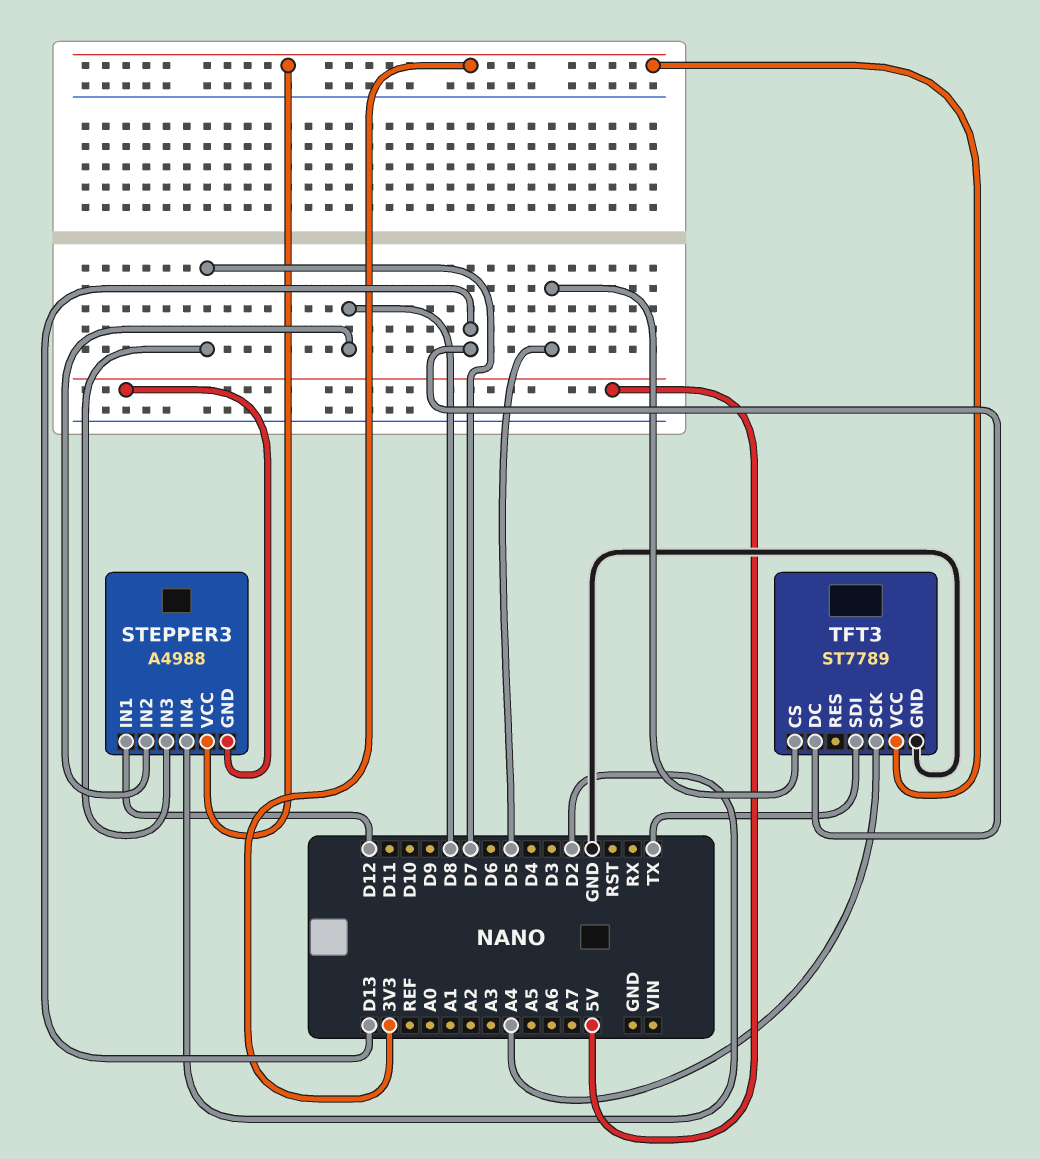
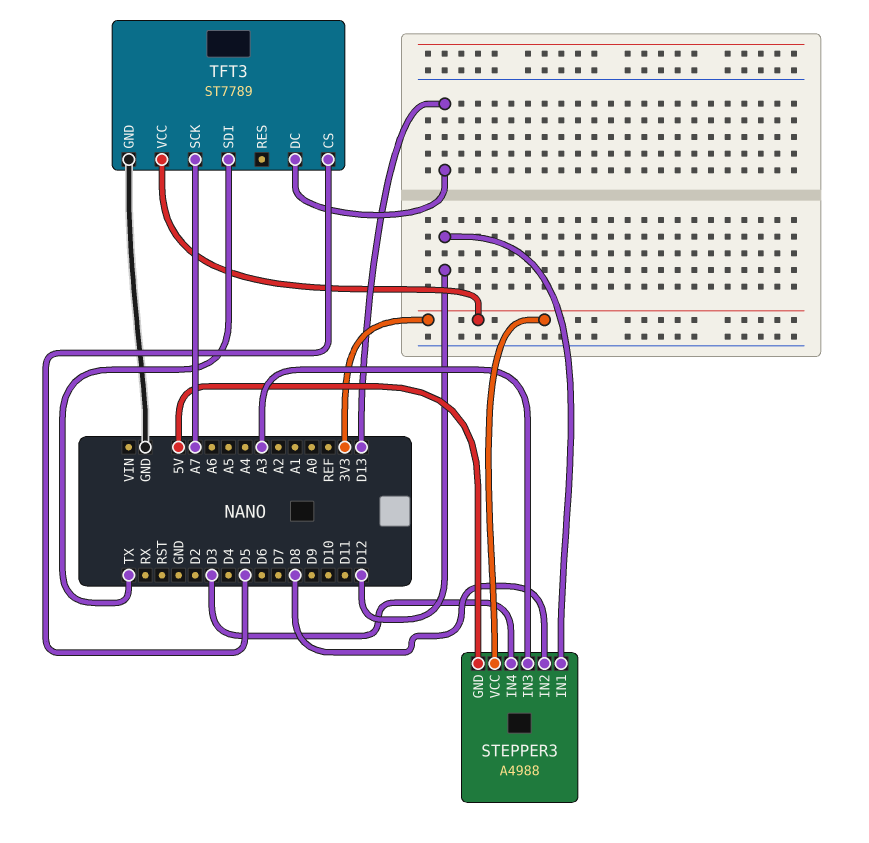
STEPPER3 pin IN3: D7 -> A3
STEPPER3 pin IN4: D2 -> D3
TFT3 pin SCK: A4 -> A7

